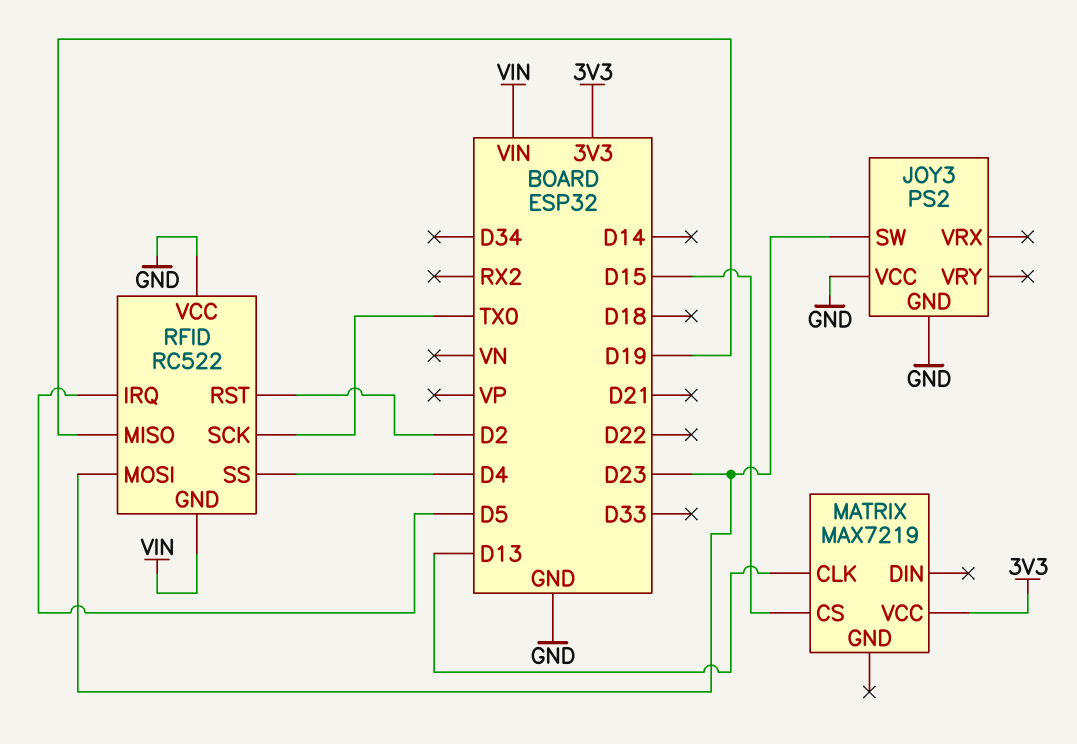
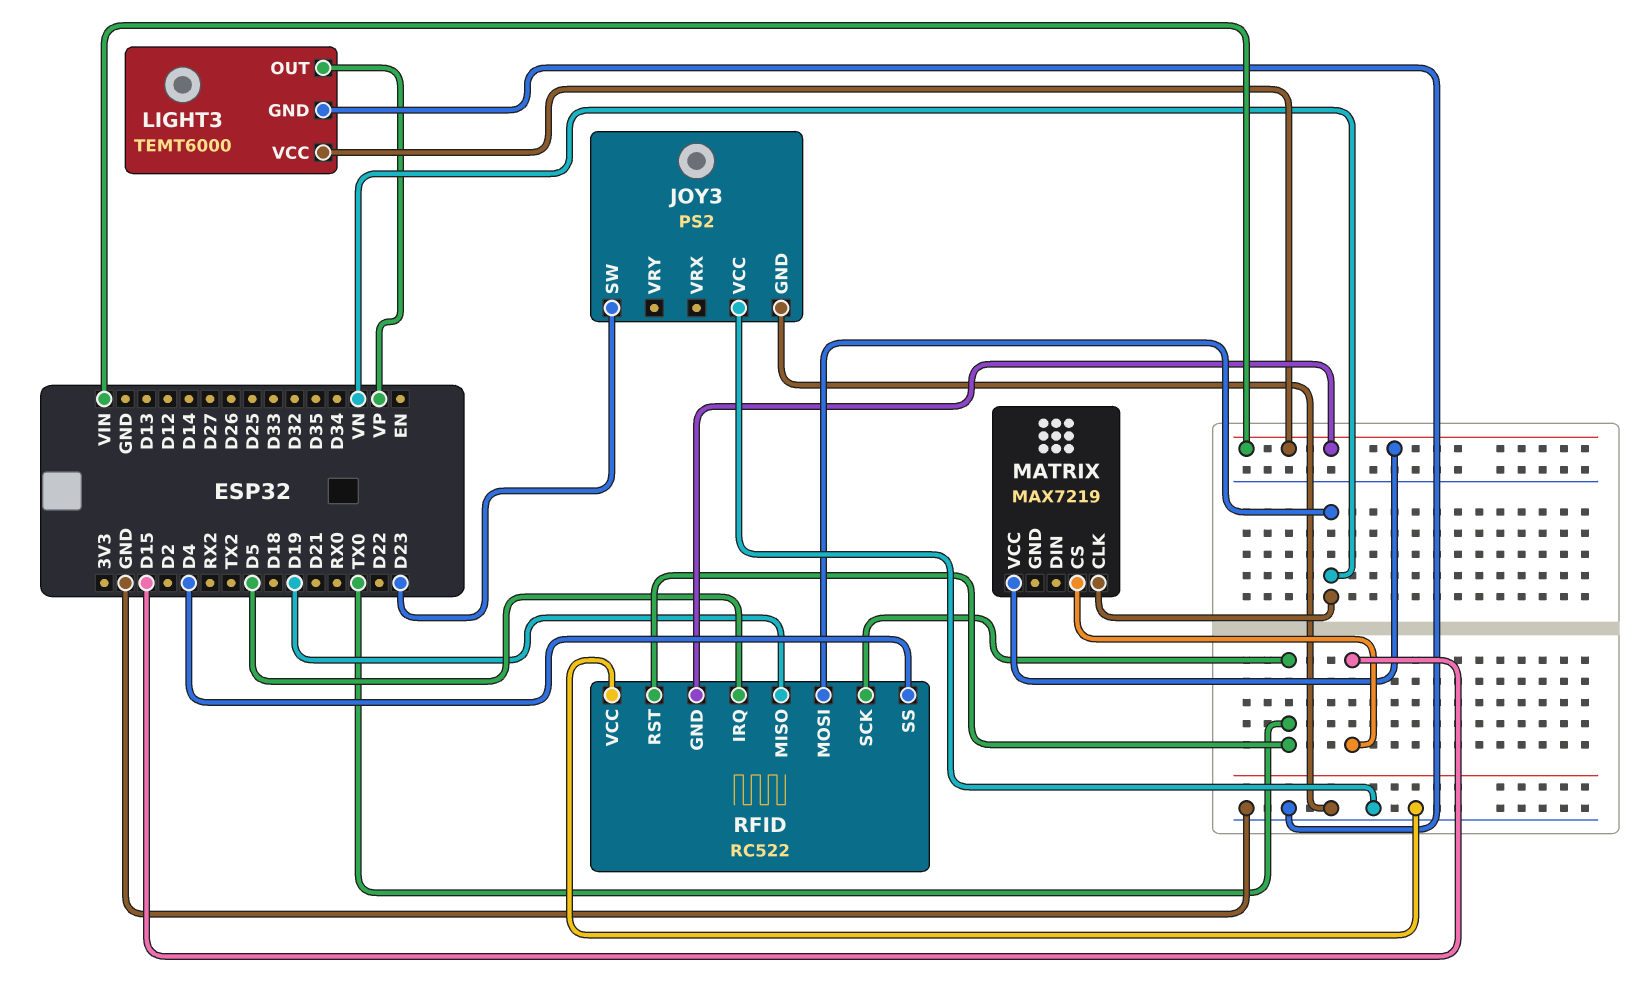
LIGHT3: none -> TEMT6000
LIGHT3 pin GND: none -> GND
LIGHT3 pin OUT: none -> VP
LIGHT3 pin VCC: none -> VIN
MATRIX pin CLK: D13 -> VN
MATRIX pin VCC: 3V3 -> VIN
RFID pin MOSI: D23 -> VN
RFID pin RST: D2 -> TX0

